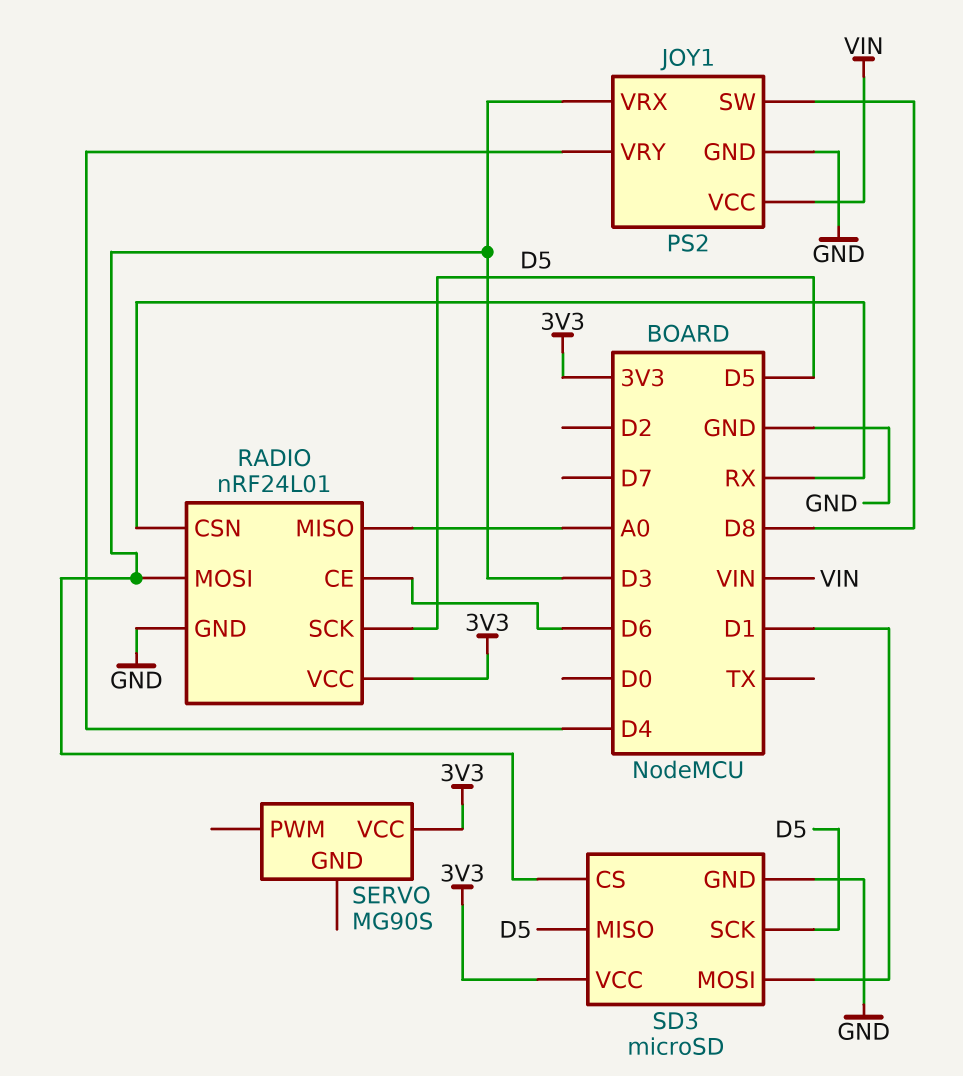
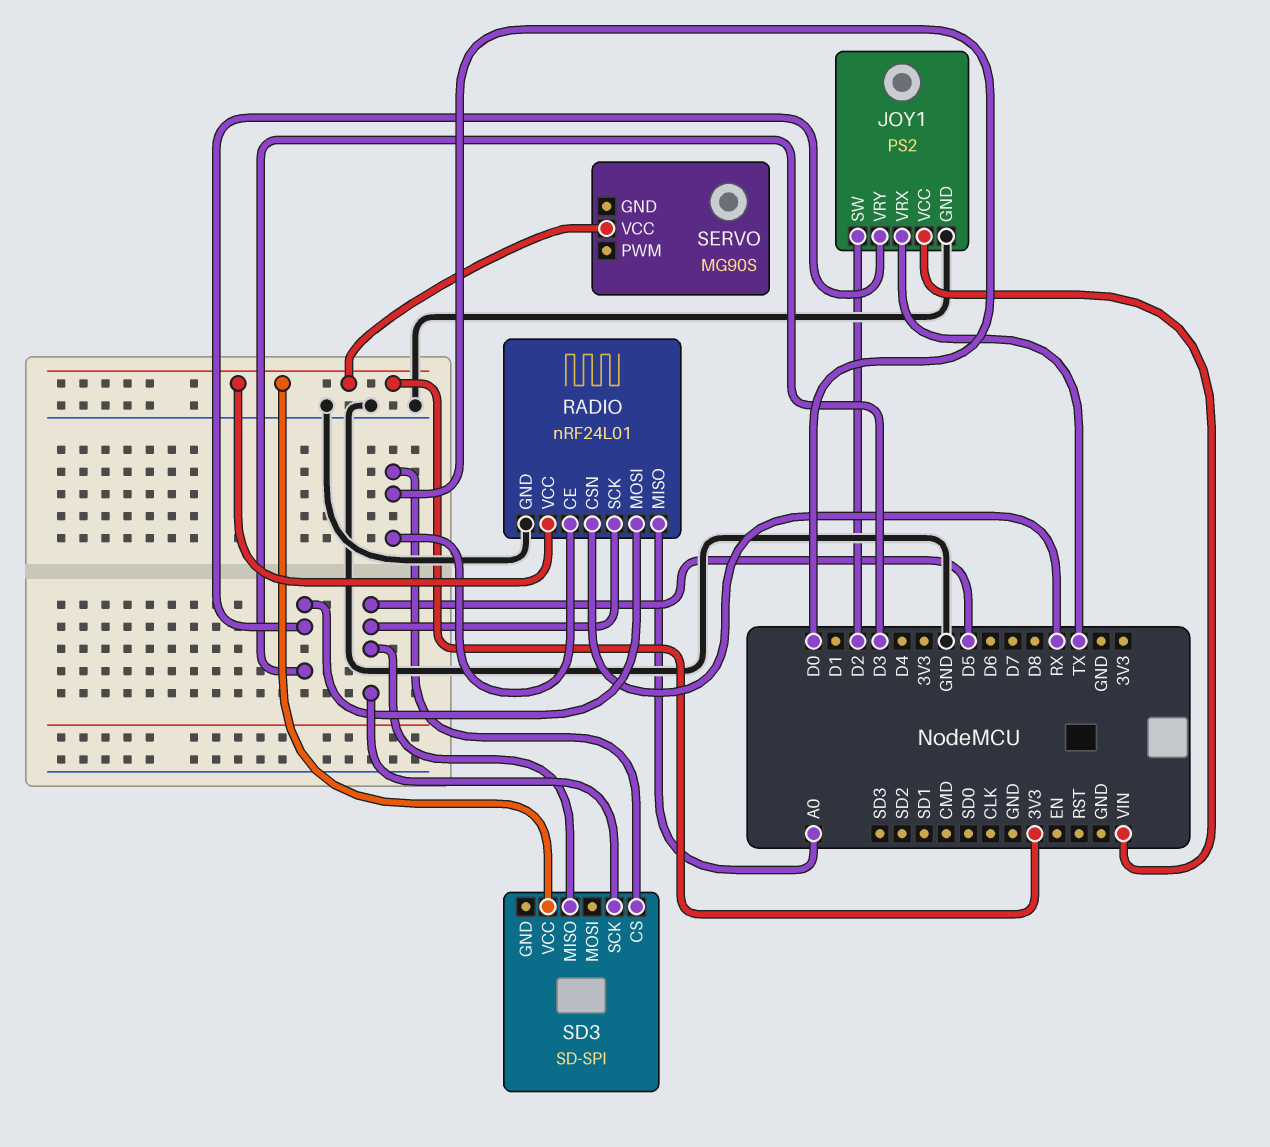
JOY1 pin SW: D8 -> D2
JOY1 pin VRX: D3 -> TX
JOY1 pin VRY: D4 -> D3
RADIO pin CE: D6 -> D0
SD3: microSD -> SD-SPI
SD3 pin CS: D3 -> D0
SD3 pin GND: GND -> none
SD3 pin MOSI: D1 -> none

